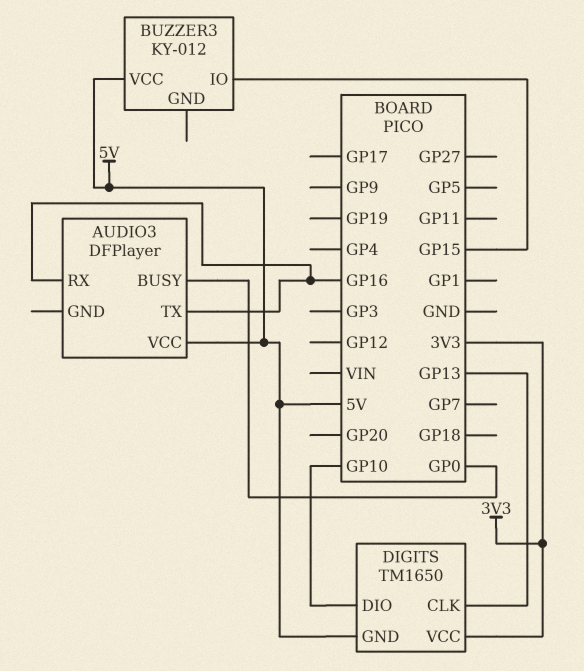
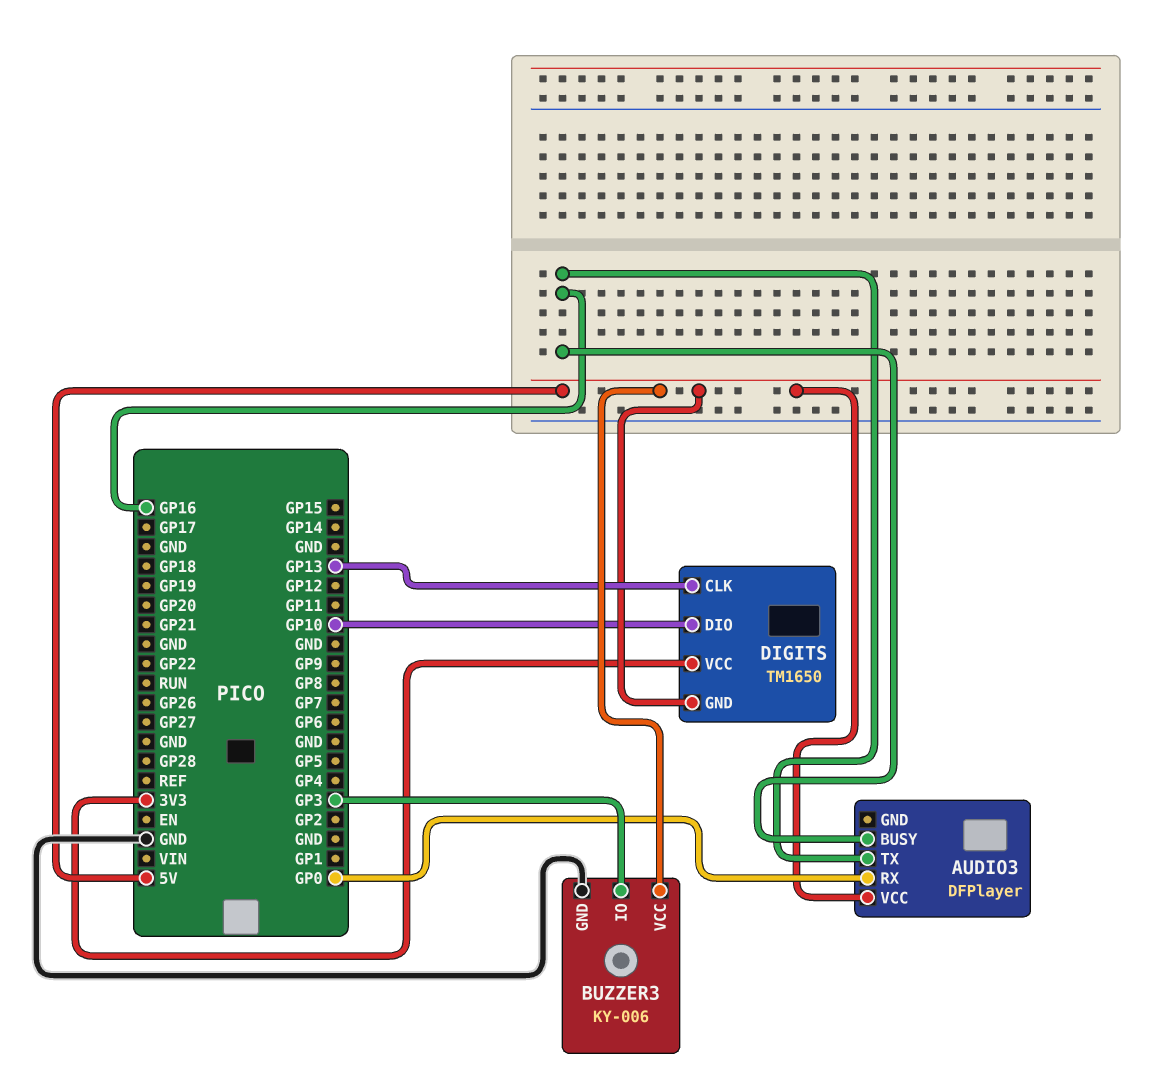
AUDIO3 pin BUSY: GP0 -> GP16
AUDIO3 pin RX: GP16 -> GP0
BUZZER3: KY-012 -> KY-006
BUZZER3 pin GND: none -> GND
BUZZER3 pin IO: GP15 -> GP3

